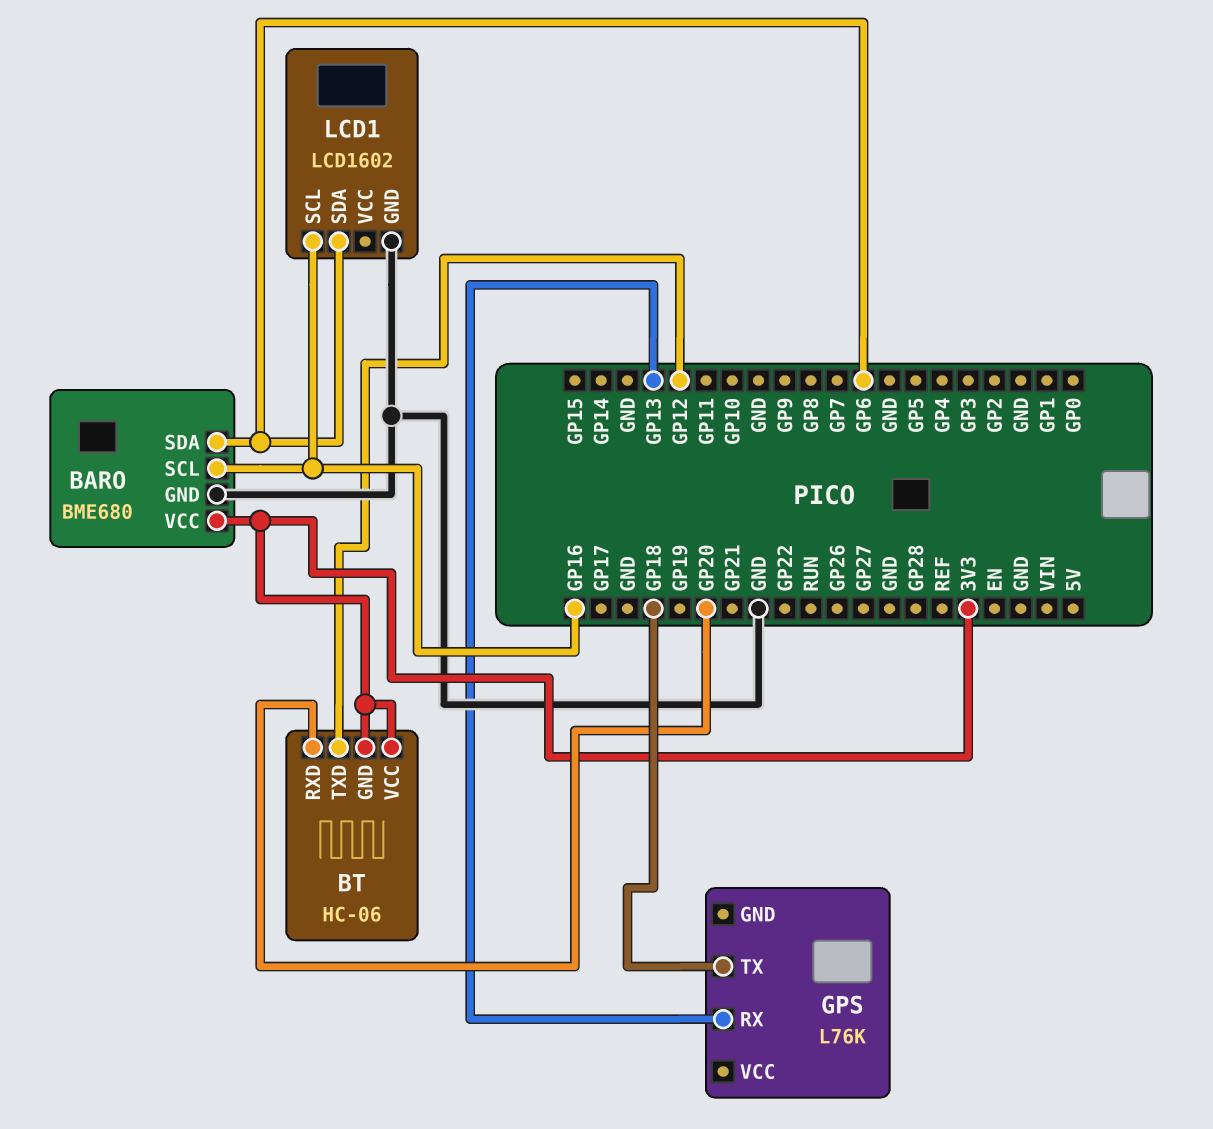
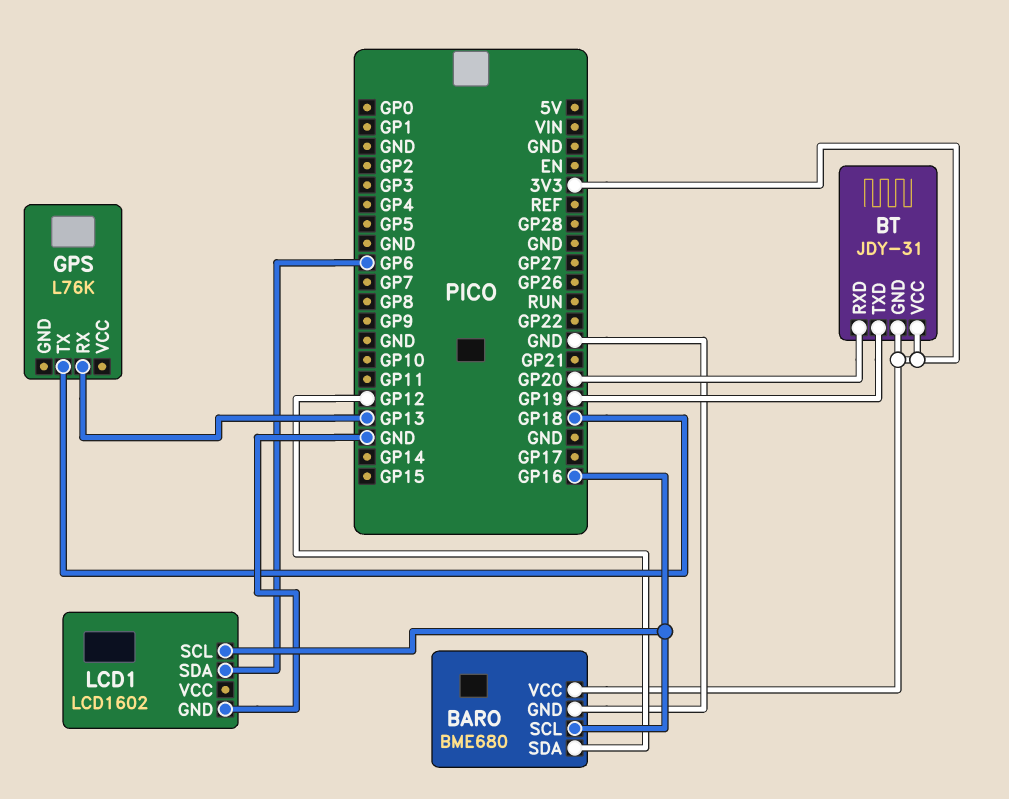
BARO pin SDA: GP6 -> GP12
BT: HC-06 -> JDY-31
BT pin TXD: GP12 -> GP19

